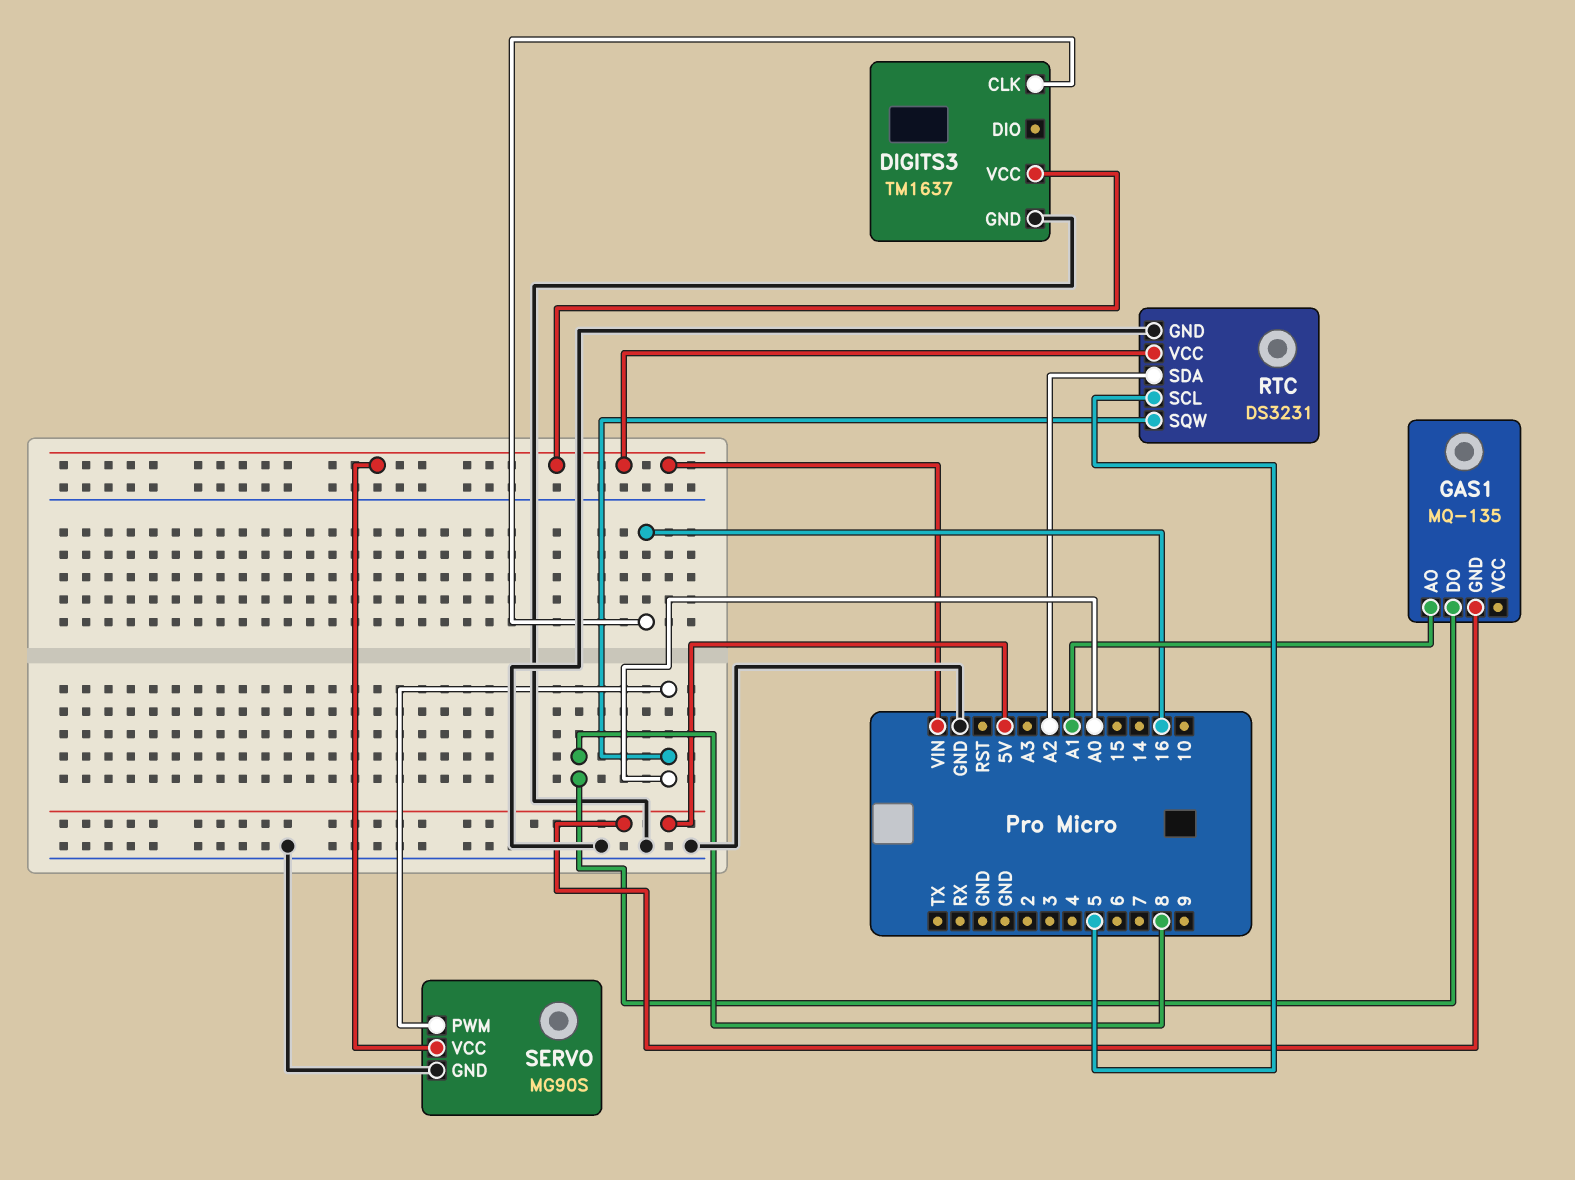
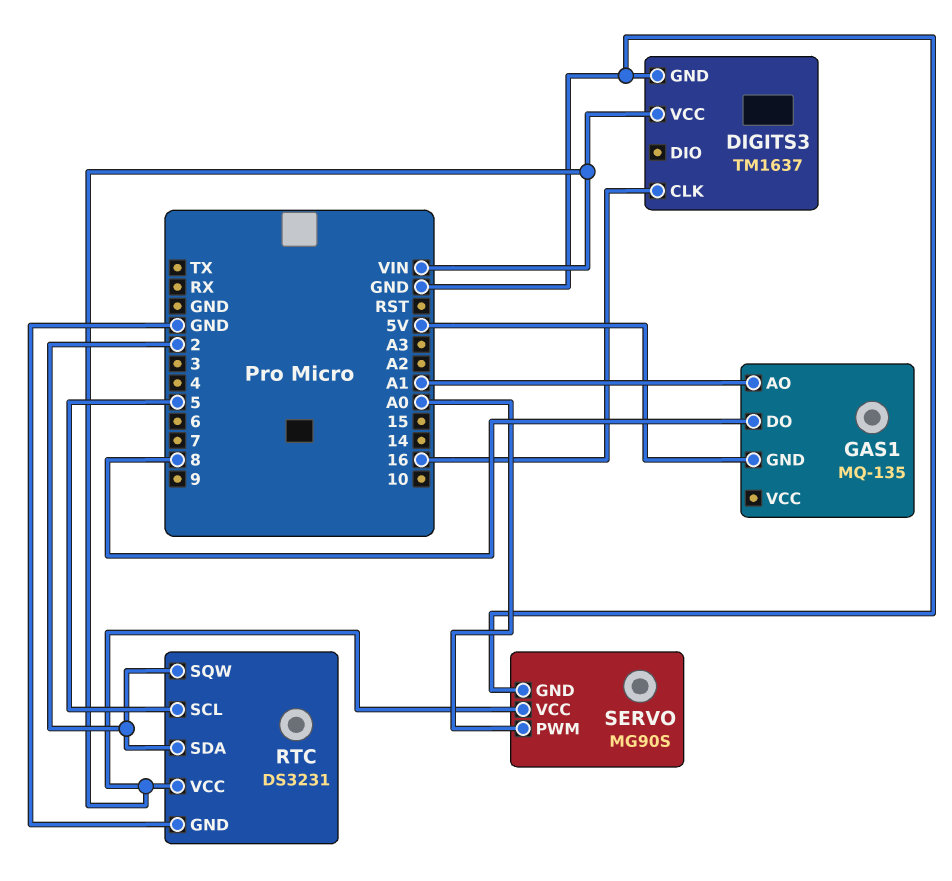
RTC pin SDA: A2 -> 2
RTC pin SQW: A0 -> 2

